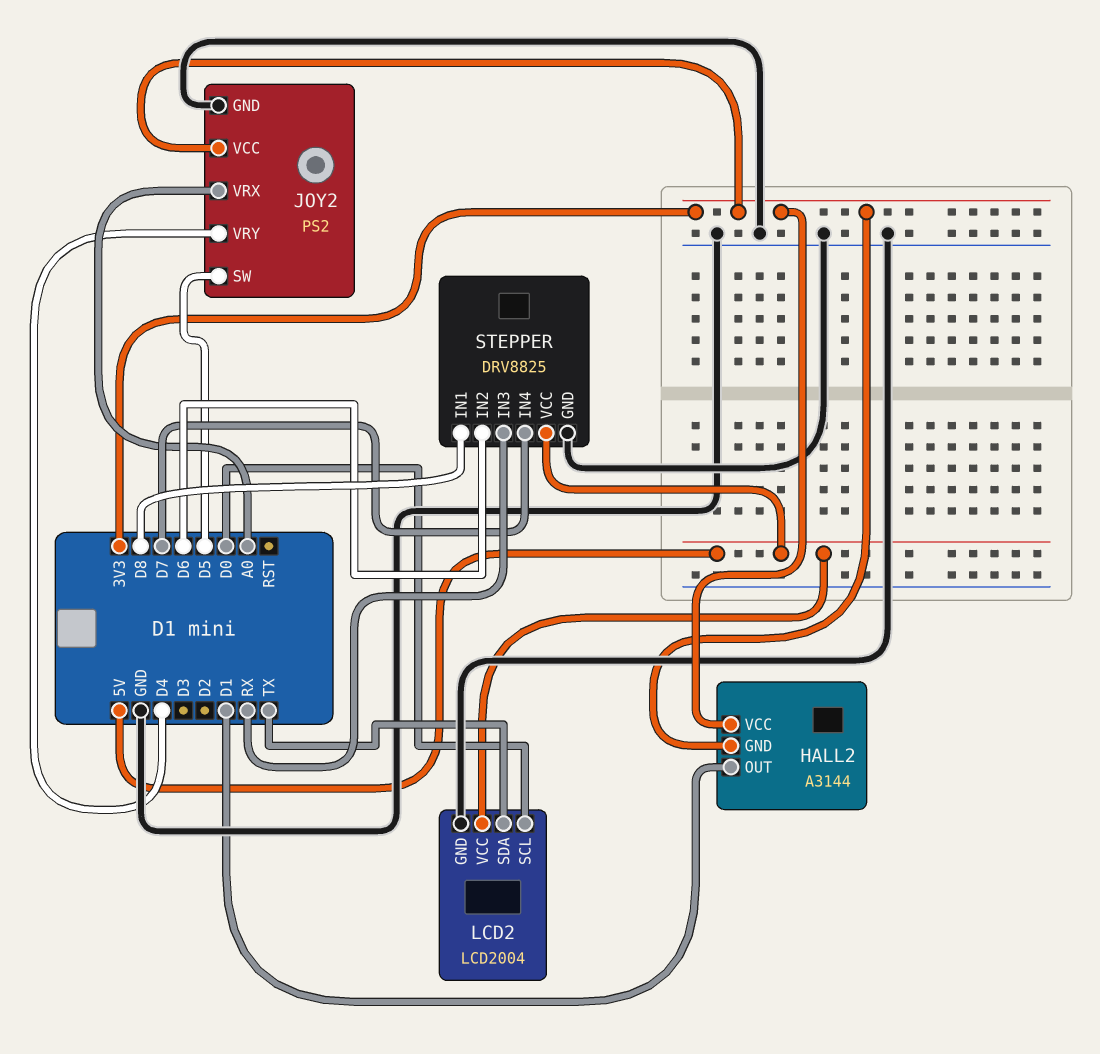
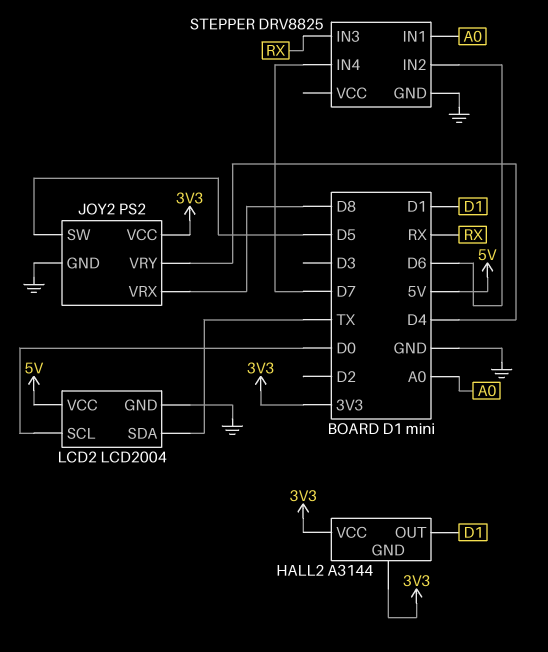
JOY2 pin VRX: A0 -> D8
STEPPER pin IN1: D8 -> A0
STEPPER pin VCC: 5V -> none

